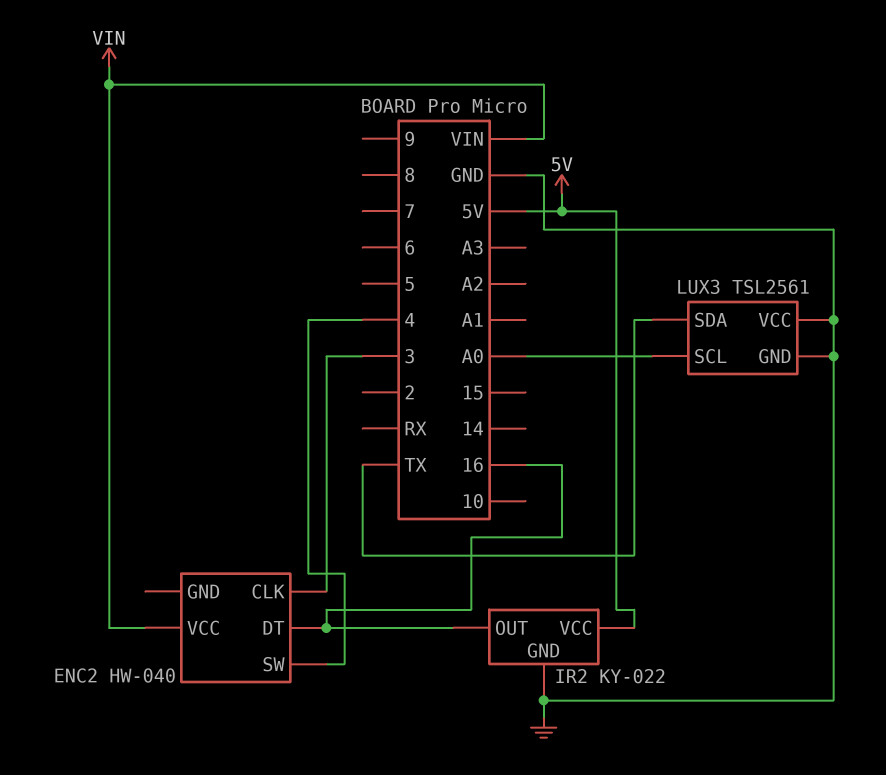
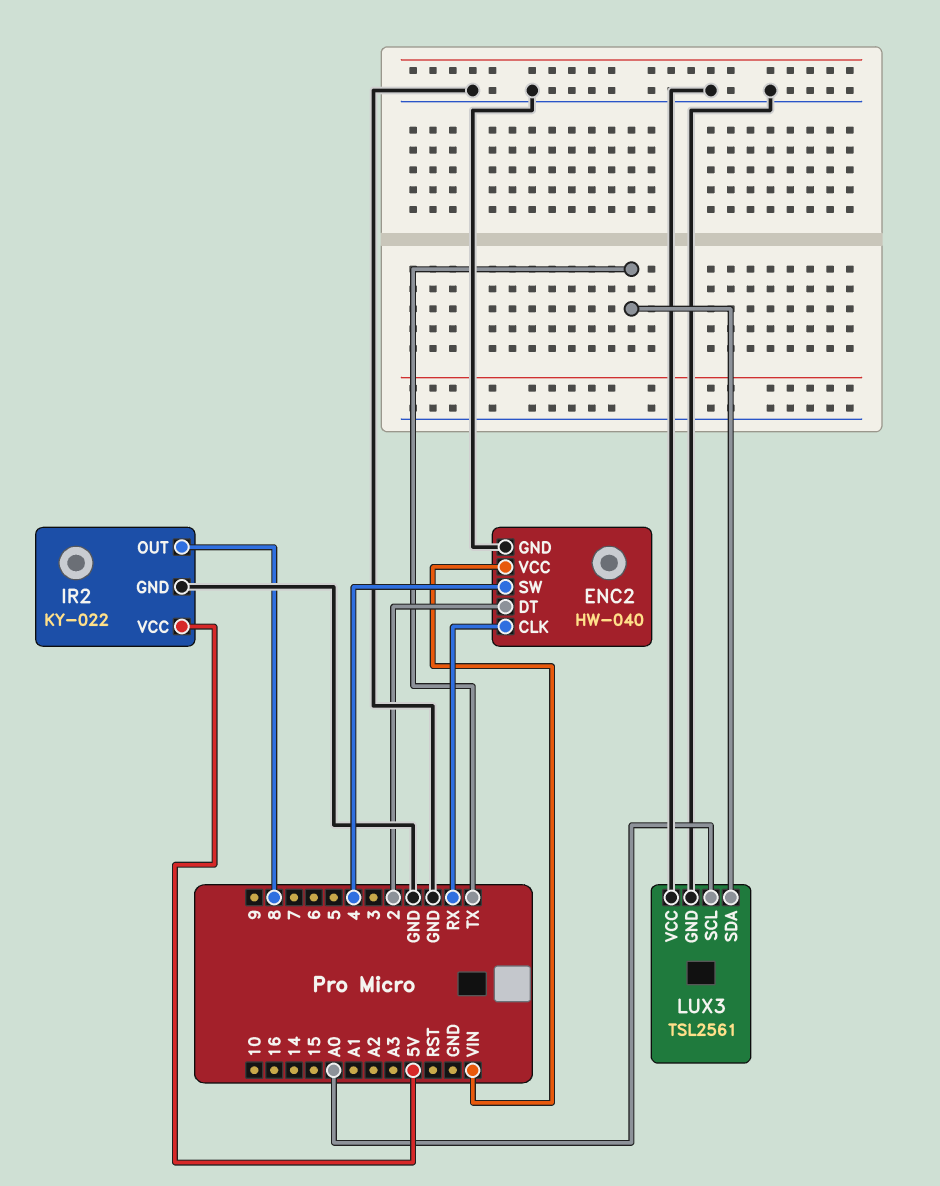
ENC2 pin CLK: 3 -> RX
ENC2 pin DT: 16 -> 2
ENC2 pin GND: none -> GND
IR2 pin OUT: 16 -> 8

